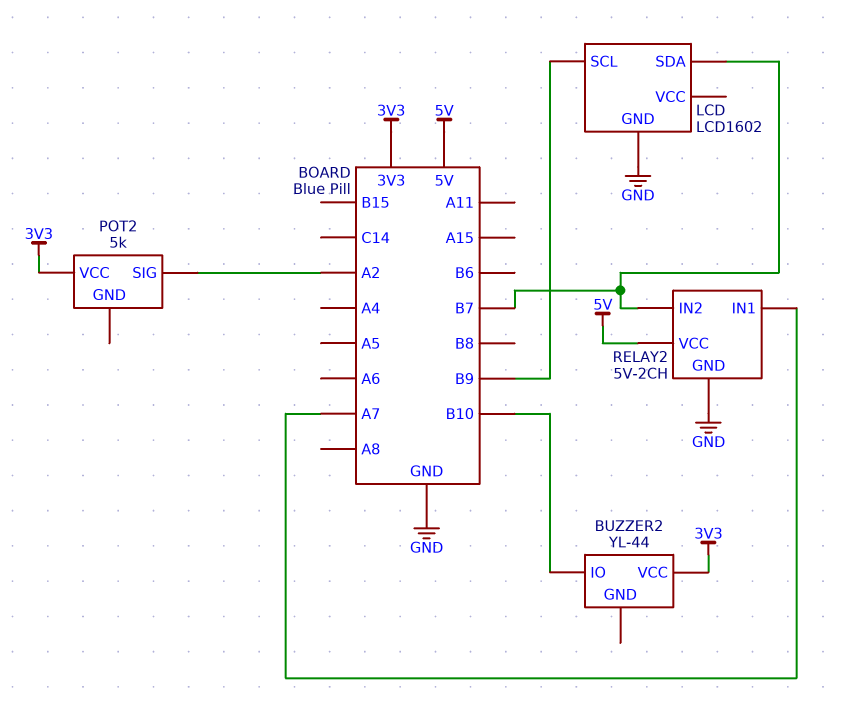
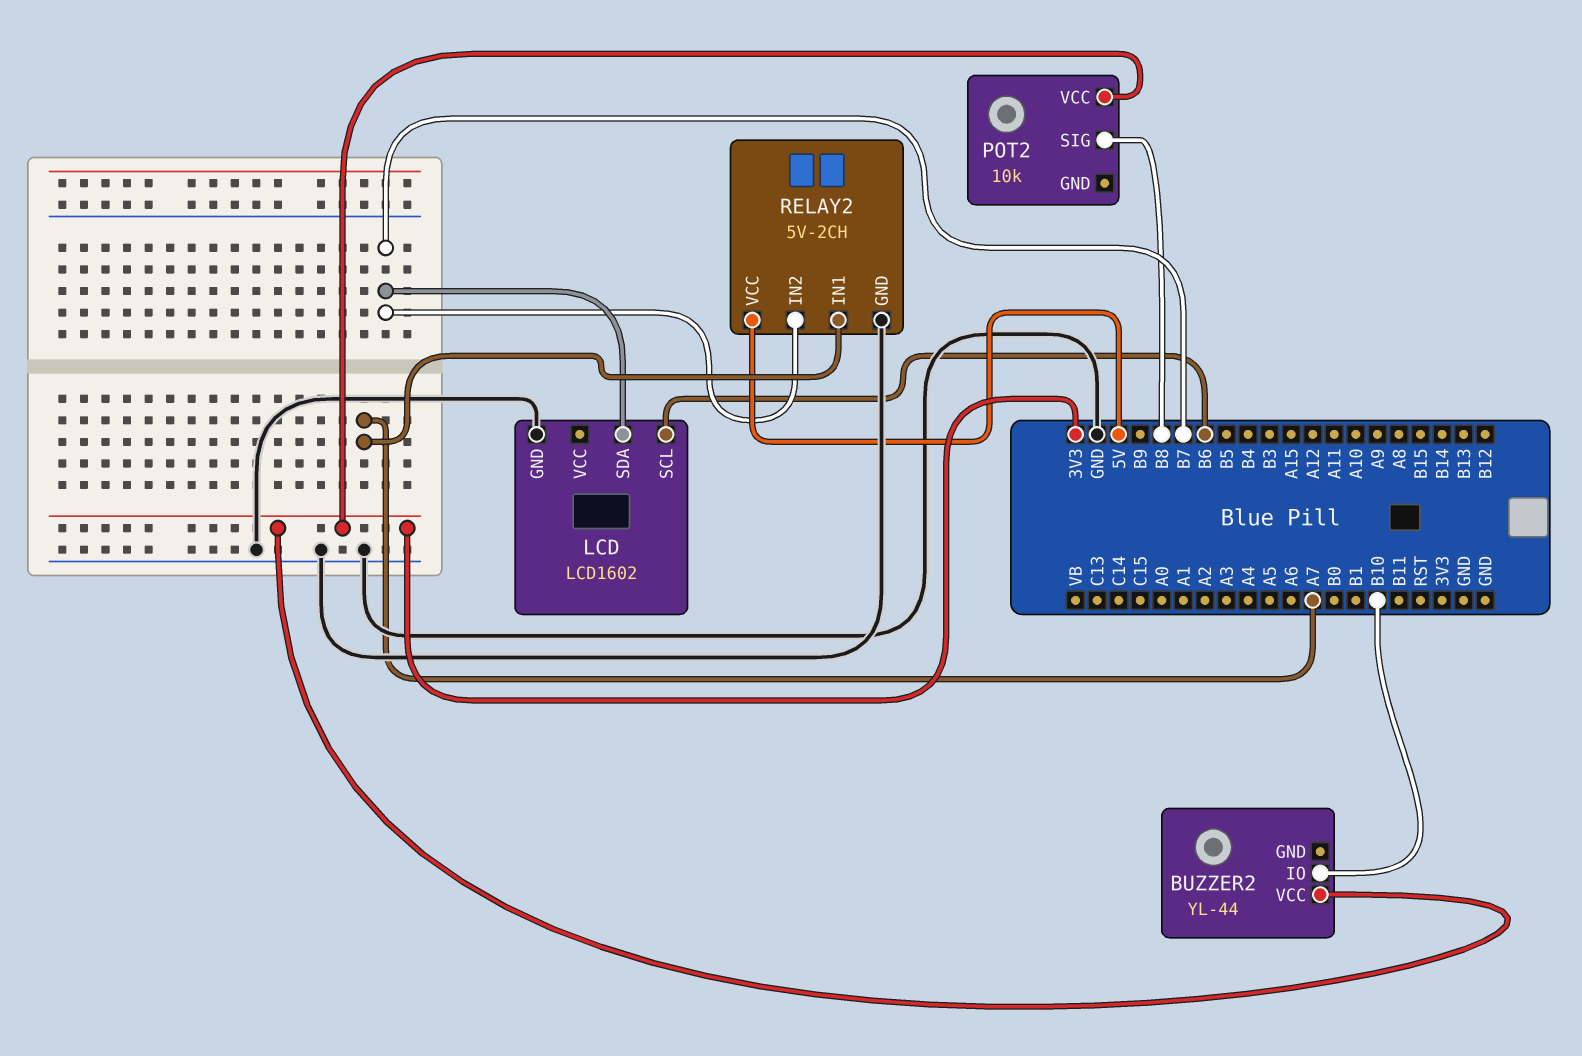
LCD pin SCL: B9 -> B6
POT2: 5k -> 10k
POT2 pin SIG: A2 -> B8

